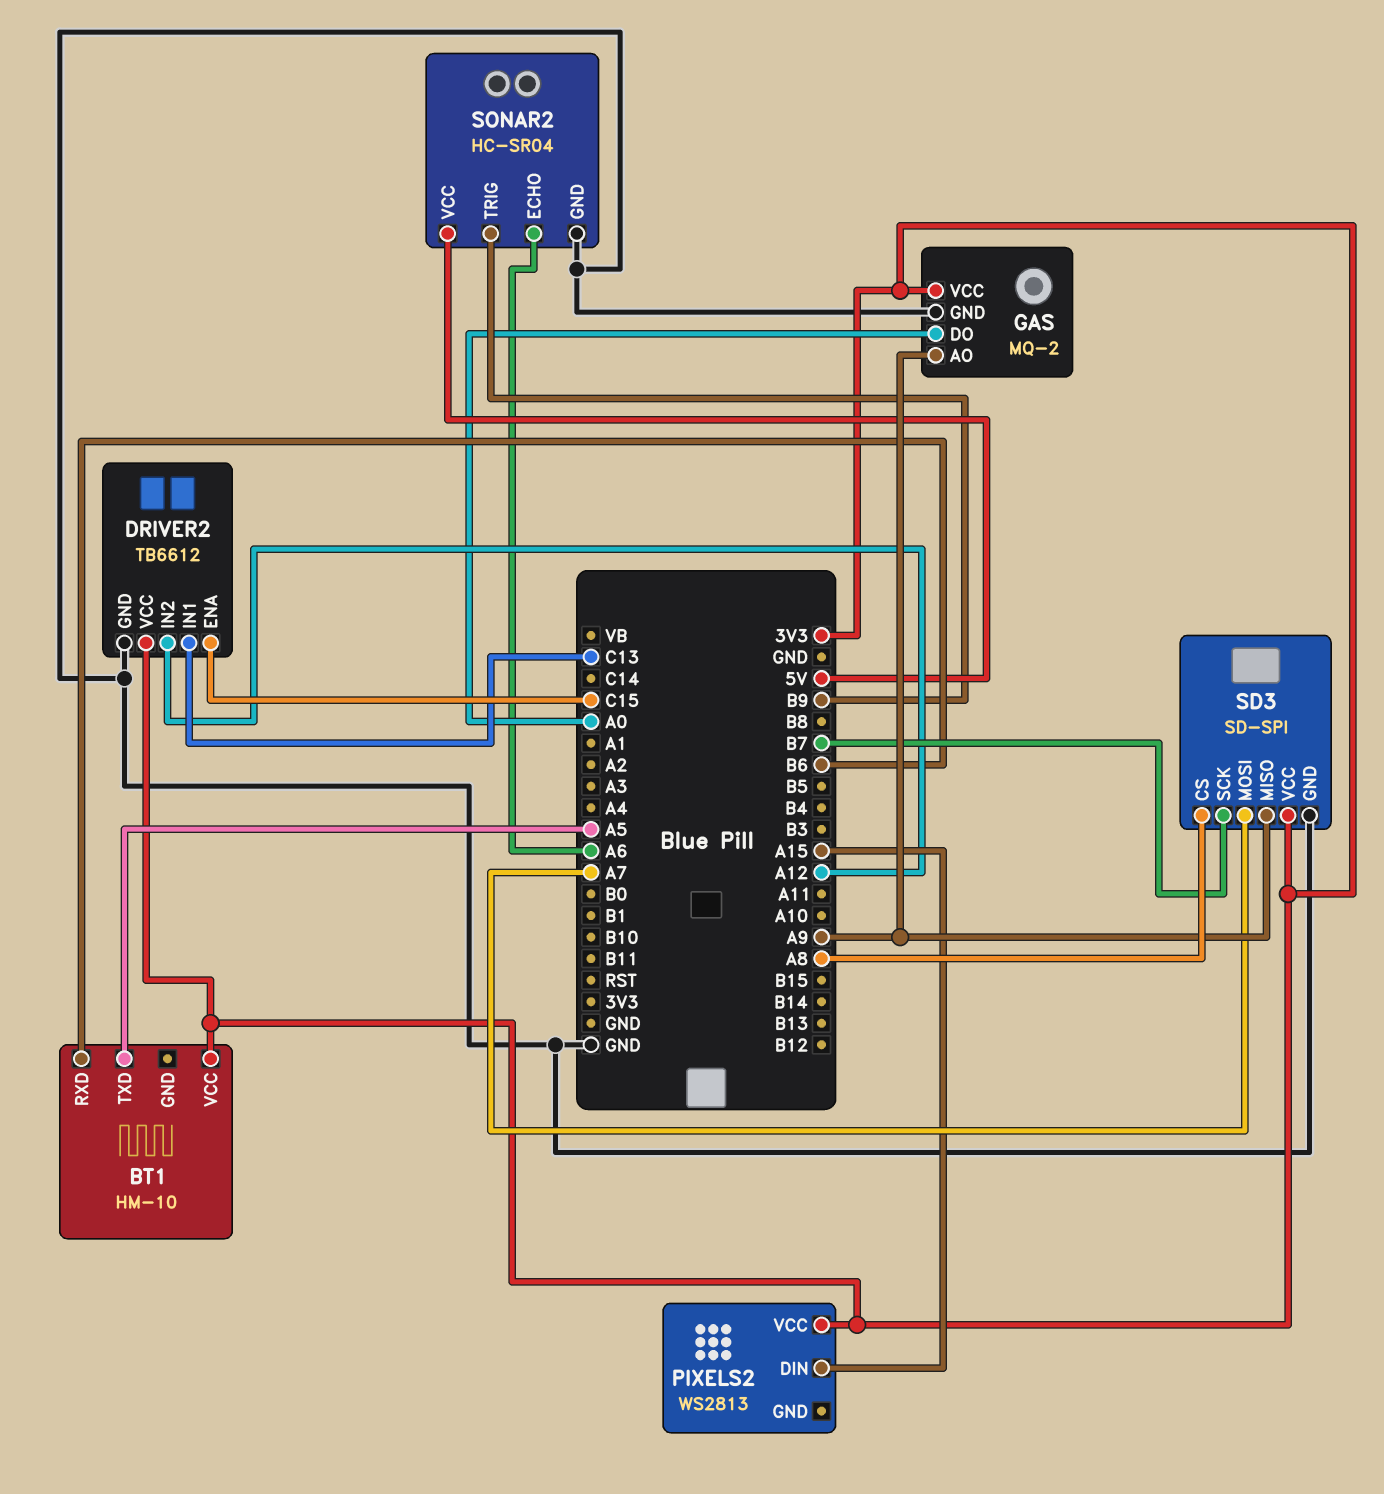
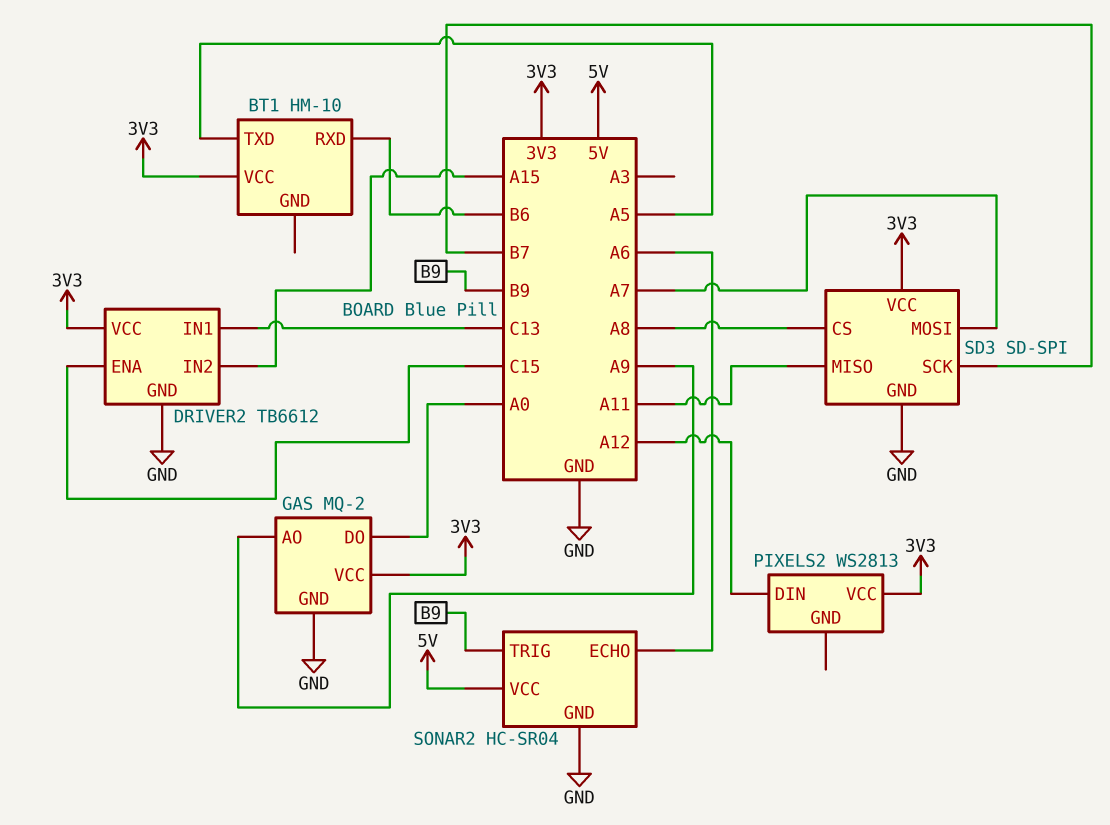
DRIVER2 pin IN2: A12 -> A15
PIXELS2 pin DIN: A15 -> A12
SD3 pin MISO: A9 -> A11

